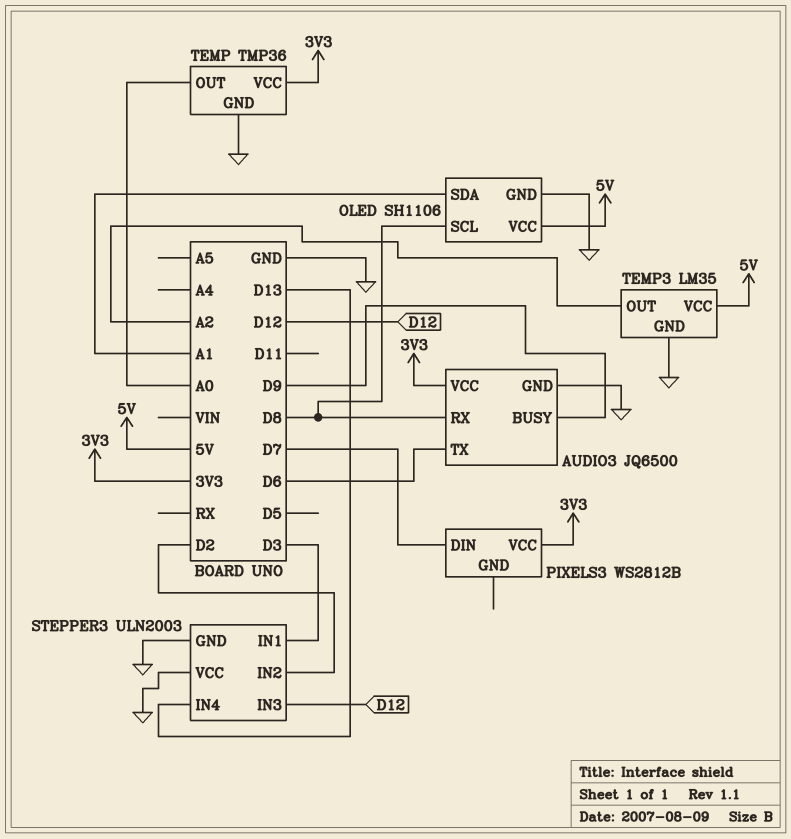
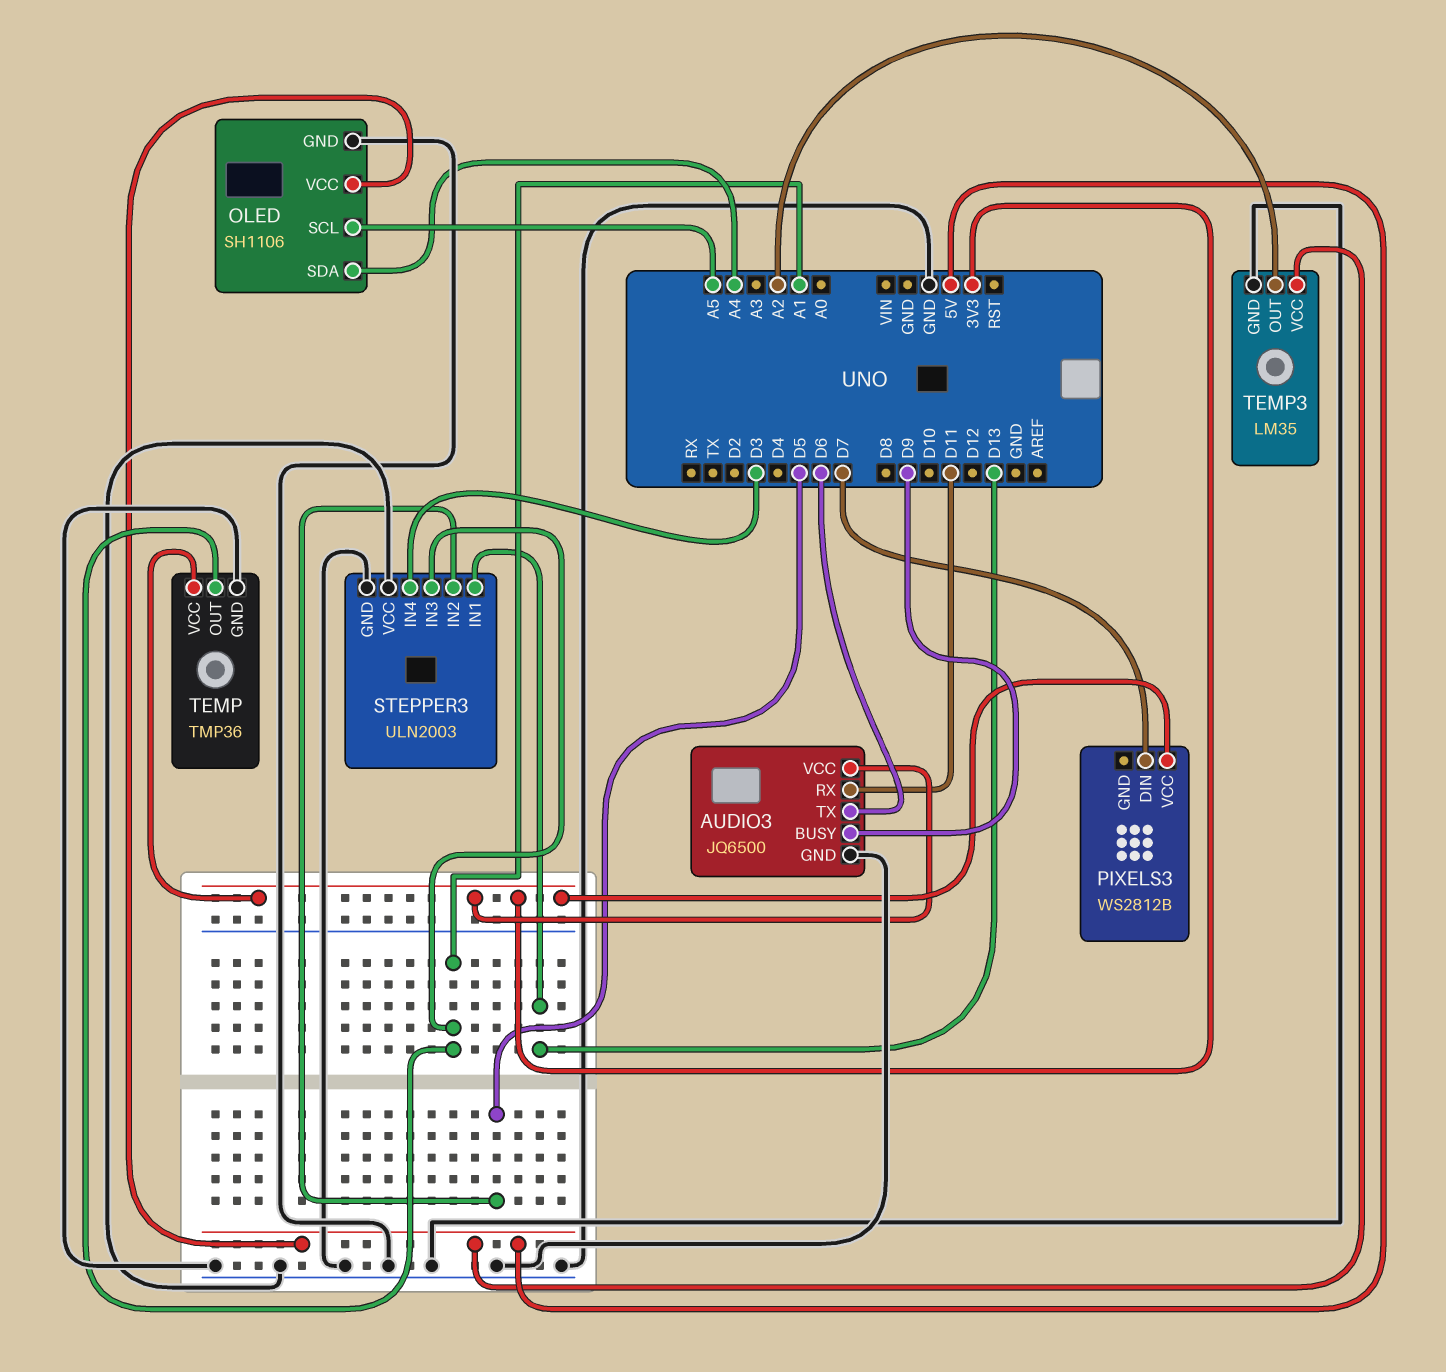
AUDIO3 pin RX: D8 -> D11
OLED pin SCL: D8 -> A5
OLED pin SDA: A1 -> A4
STEPPER3 pin IN1: D3 -> D13
STEPPER3 pin IN2: D2 -> D5
STEPPER3 pin IN3: D12 -> A1
STEPPER3 pin IN4: D13 -> D3
TEMP pin OUT: A0 -> A1

